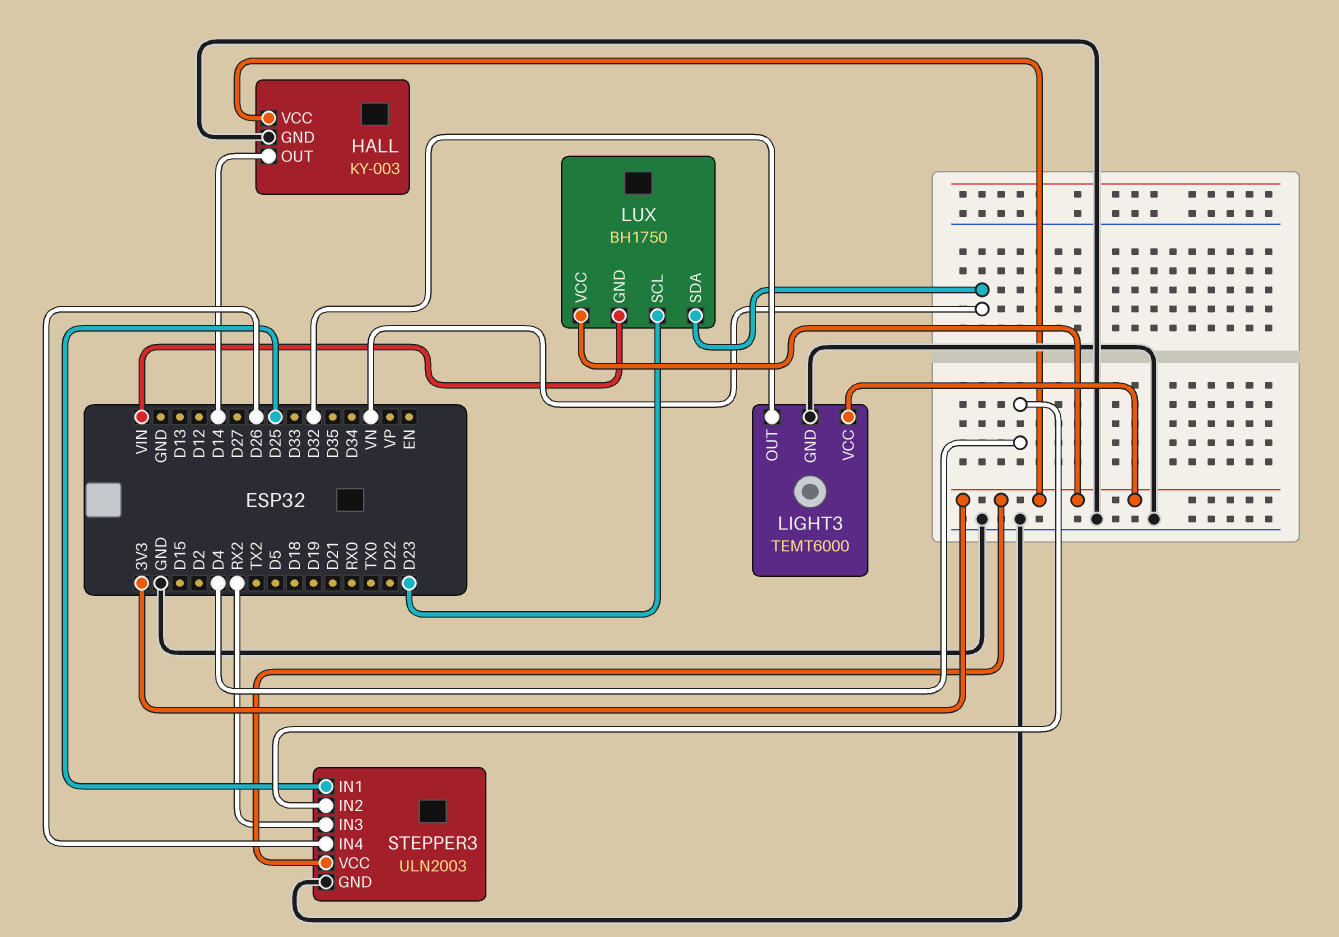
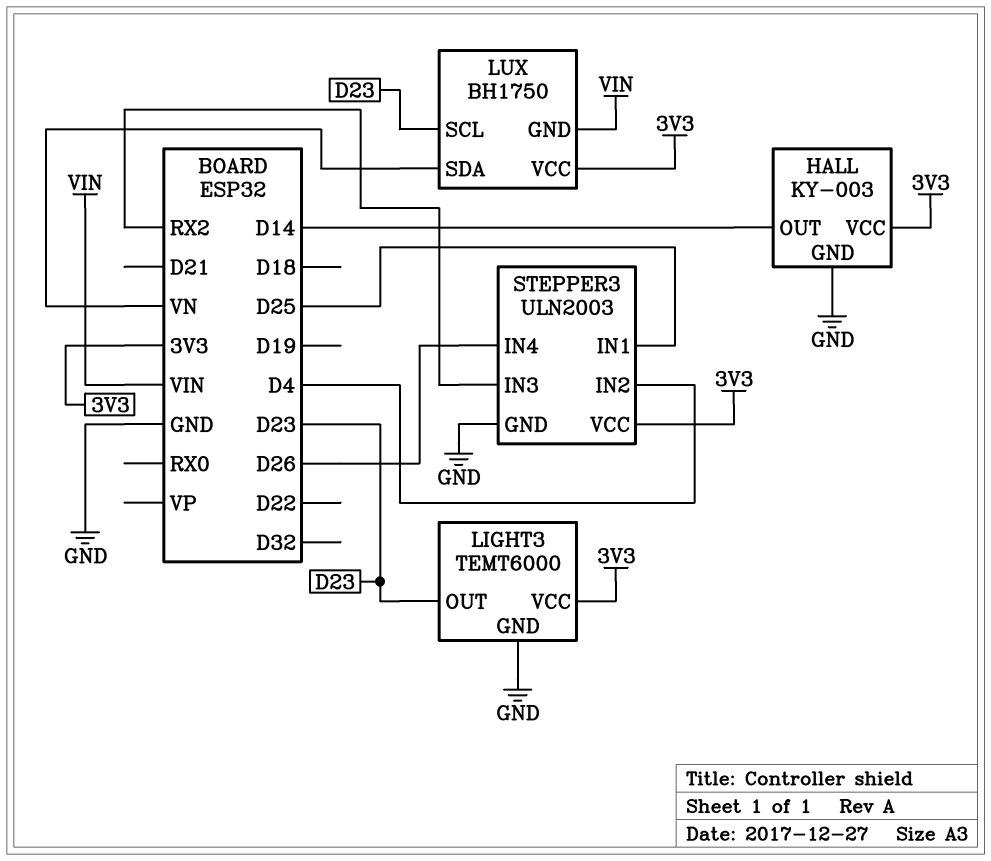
LIGHT3 pin OUT: D32 -> D23

